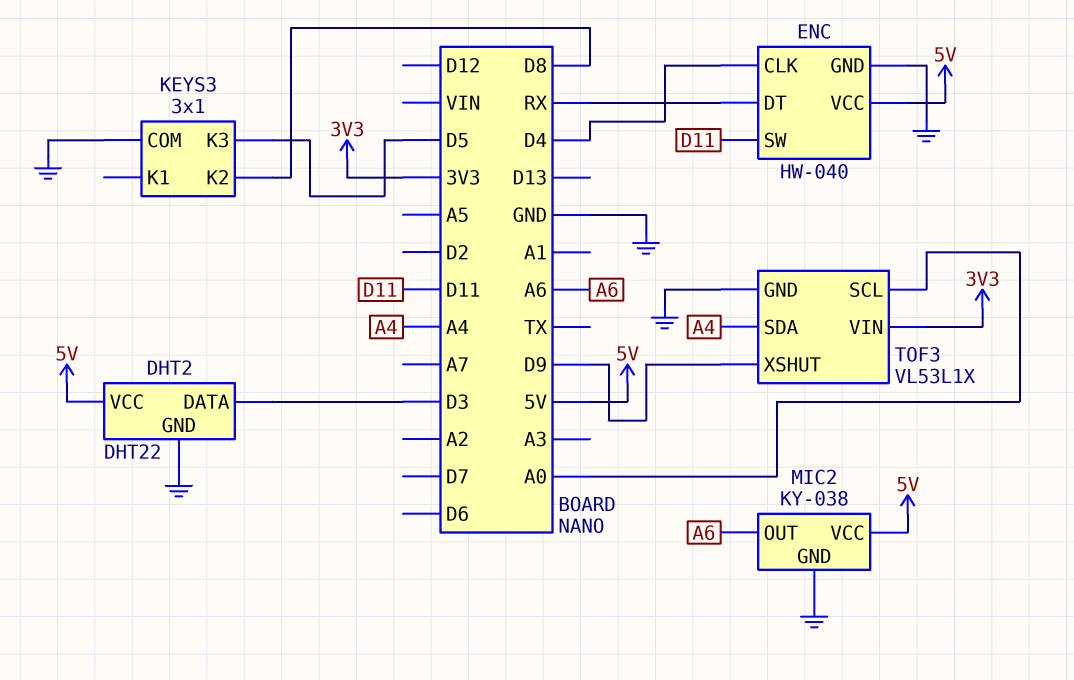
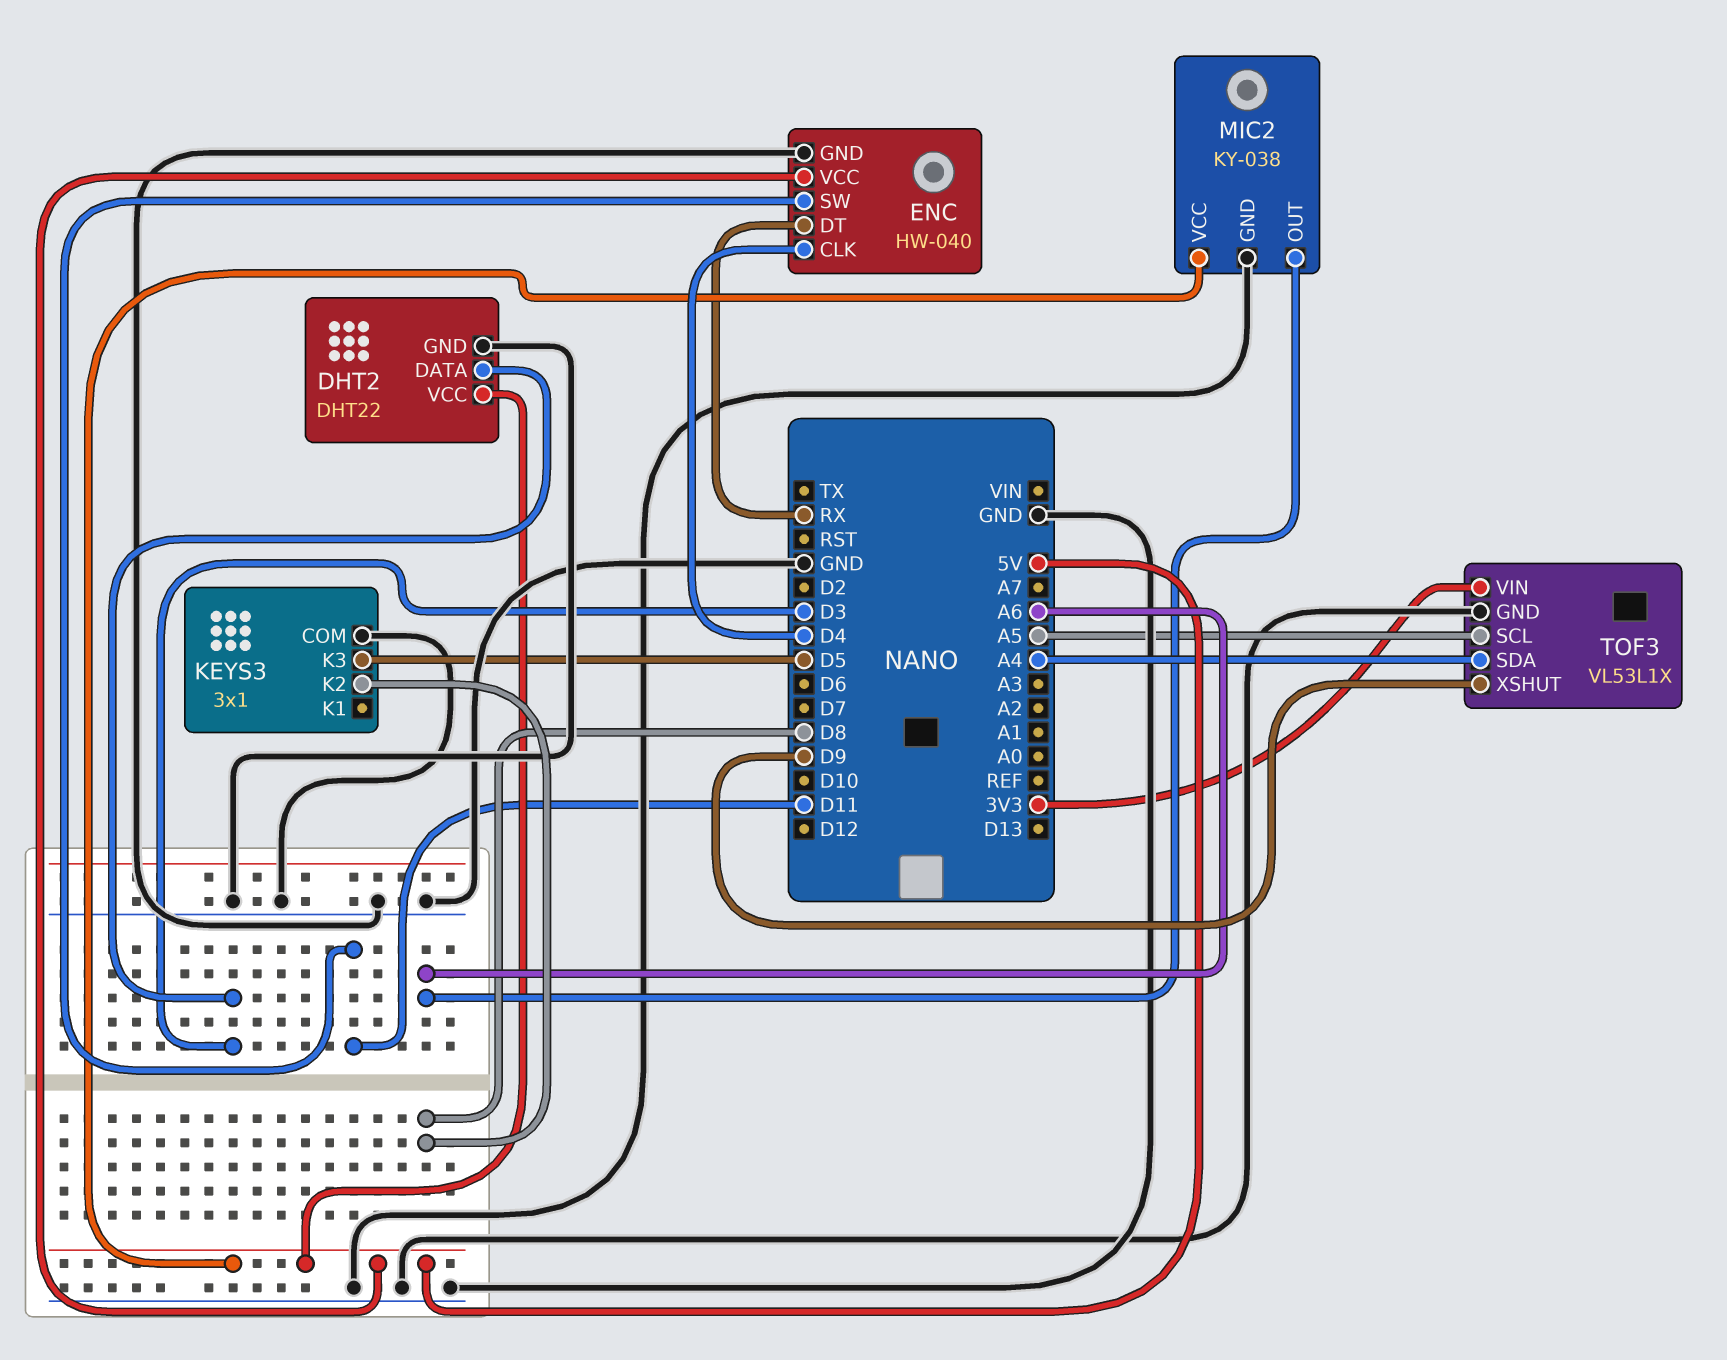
TOF3 pin SCL: A0 -> A5

